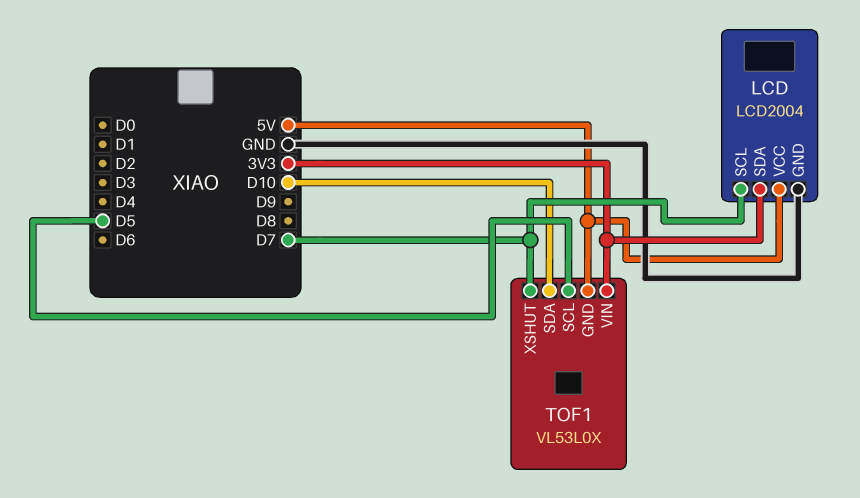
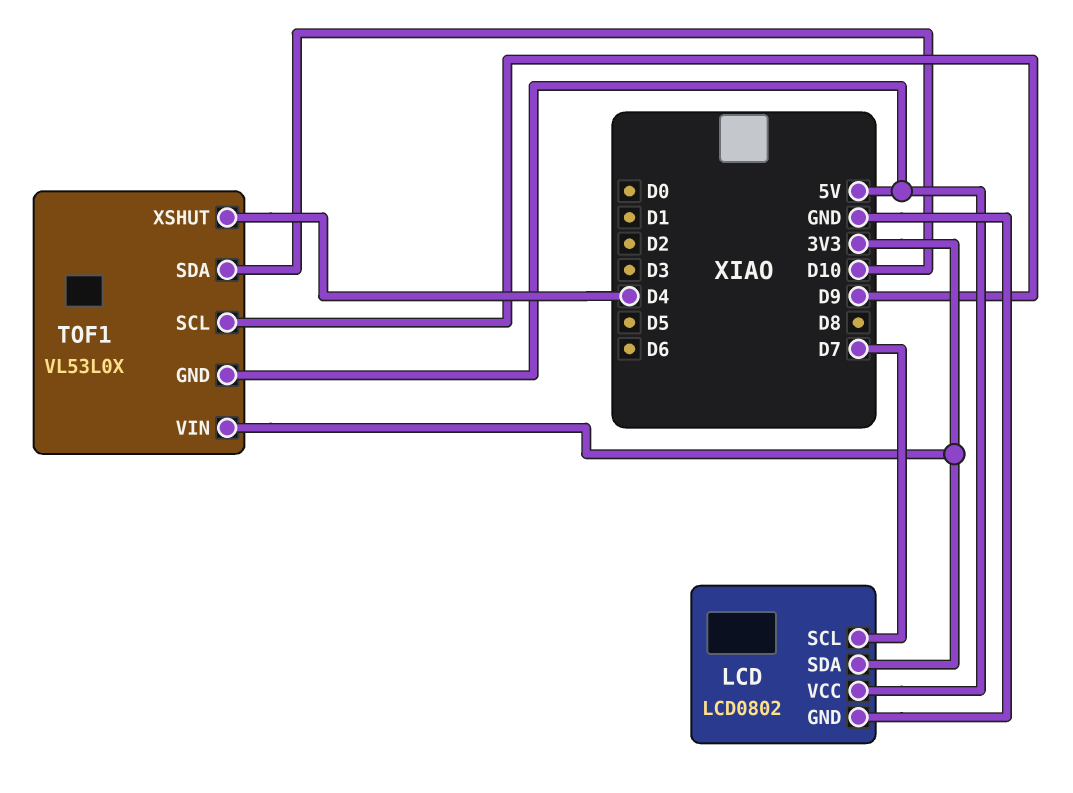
LCD: LCD2004 -> LCD0802
TOF1 pin SCL: D5 -> D9
TOF1 pin XSHUT: D7 -> D4

